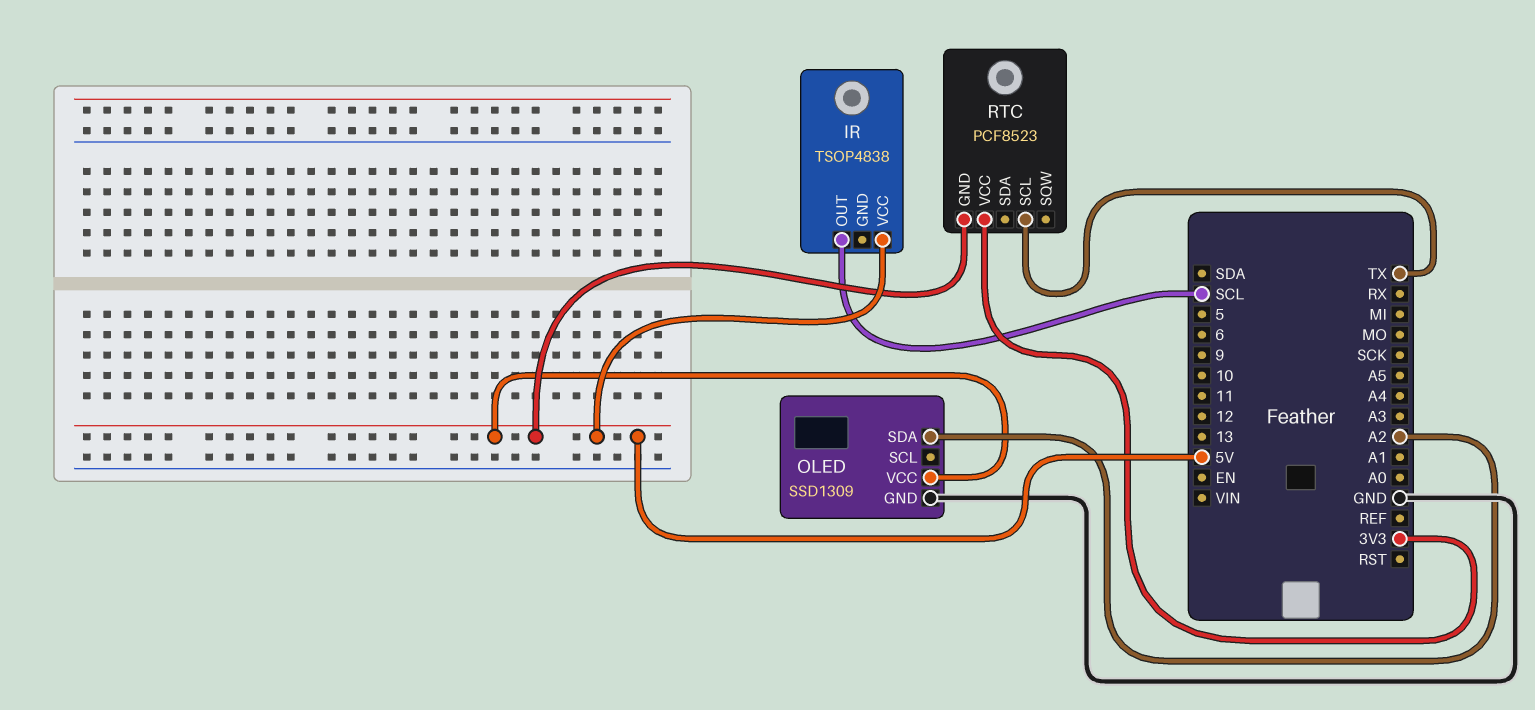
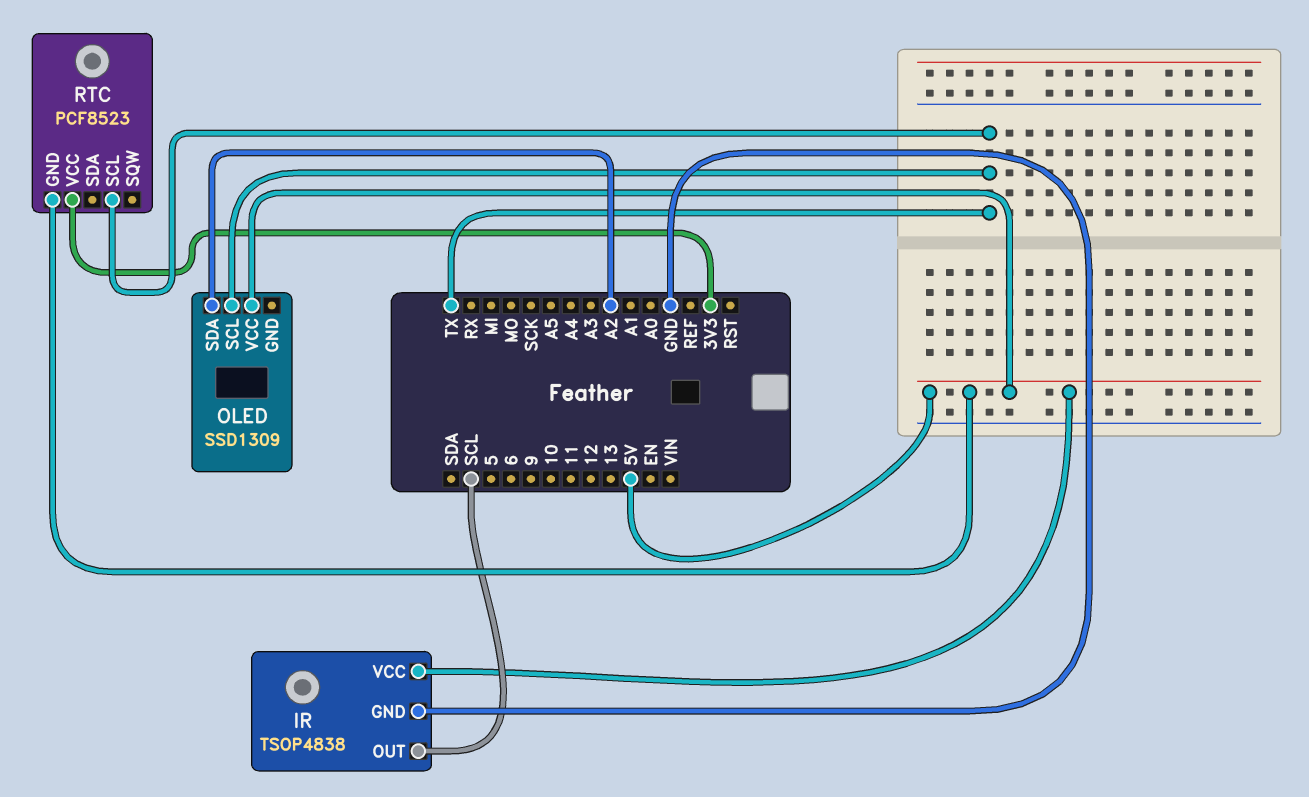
IR pin GND: none -> GND
OLED pin GND: GND -> none
OLED pin SCL: none -> TX

